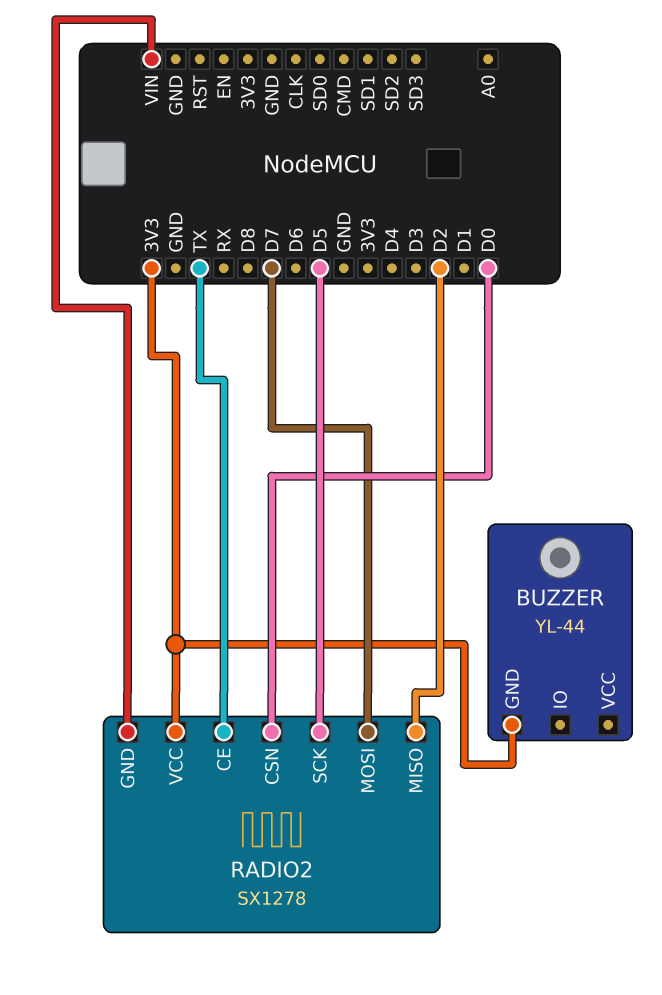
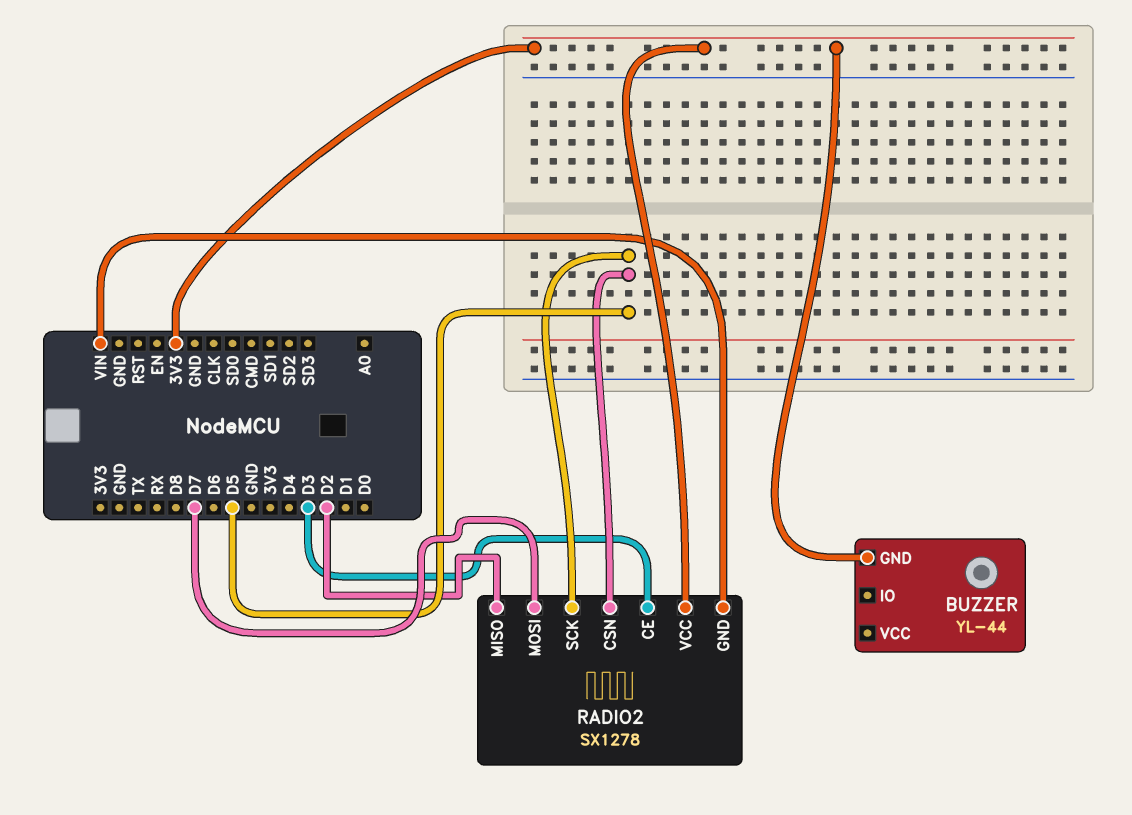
RADIO2 pin CE: TX -> D3
RADIO2 pin CSN: D0 -> D5

